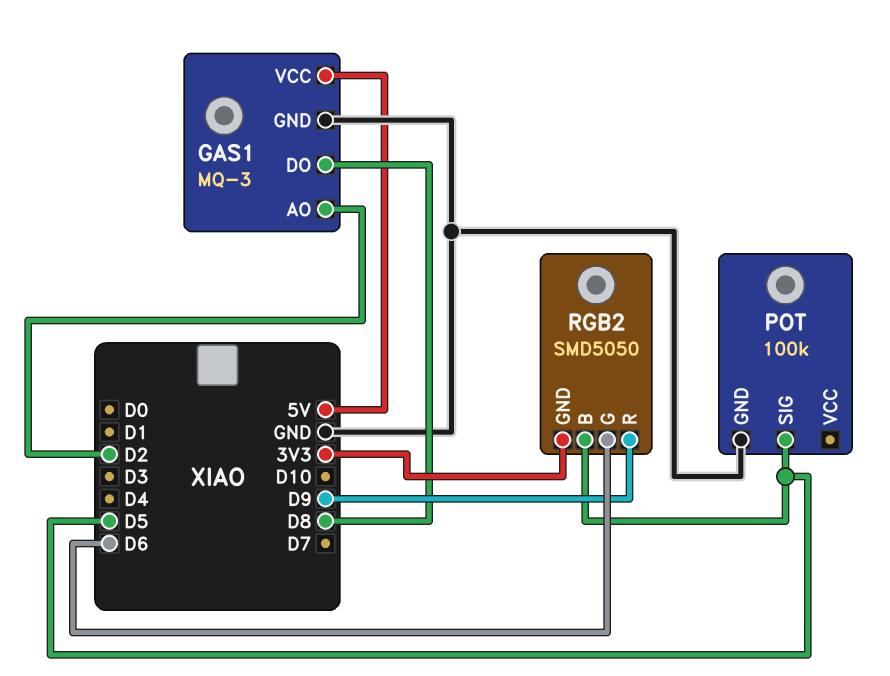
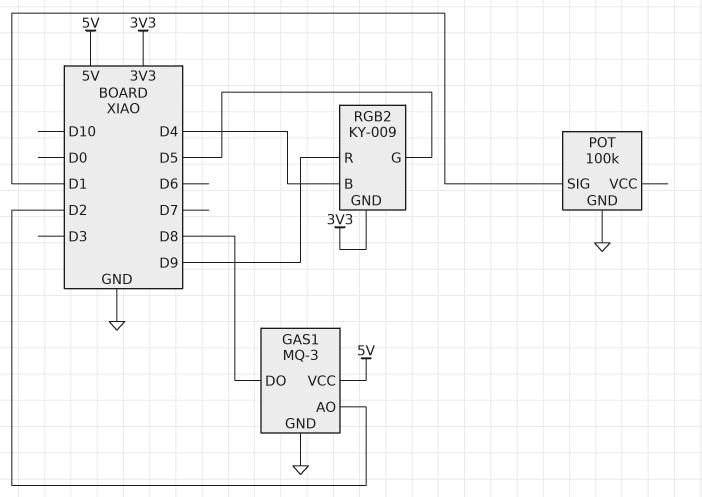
POT pin SIG: D5 -> D1
RGB2: SMD5050 -> KY-009
RGB2 pin B: D5 -> D4
RGB2 pin G: D6 -> D5

